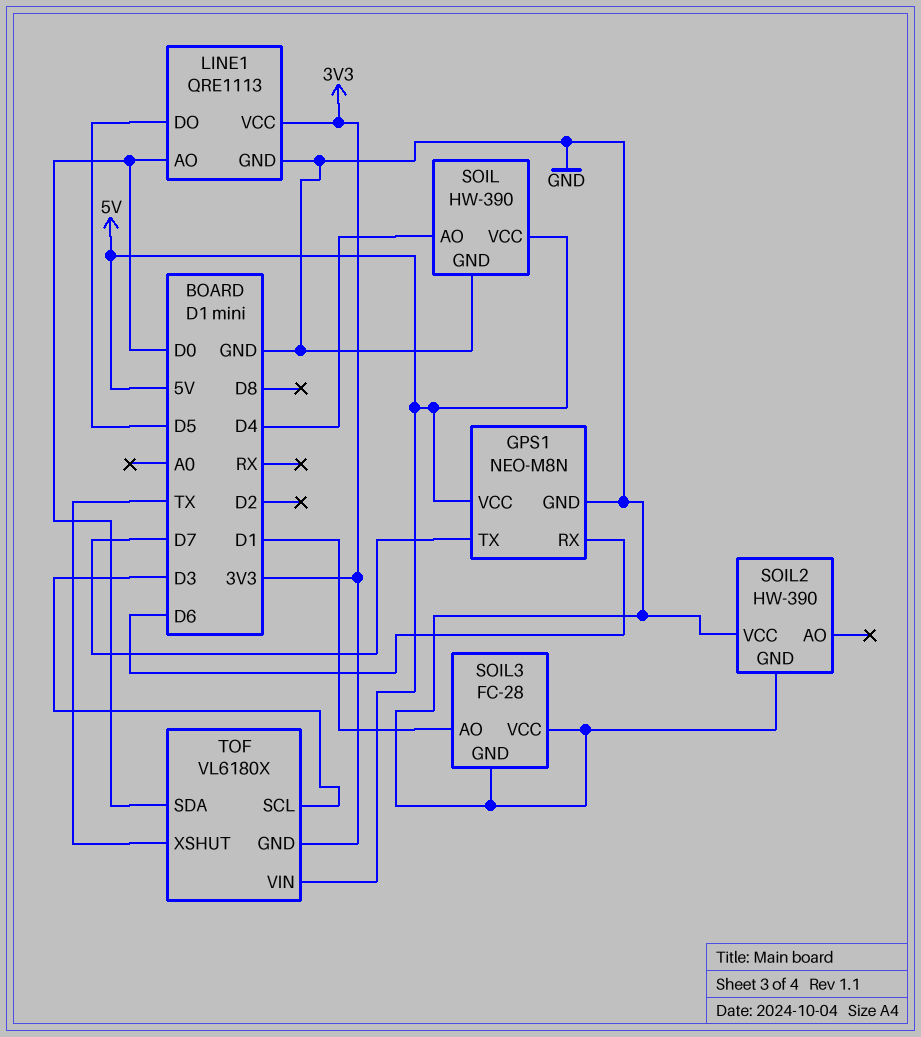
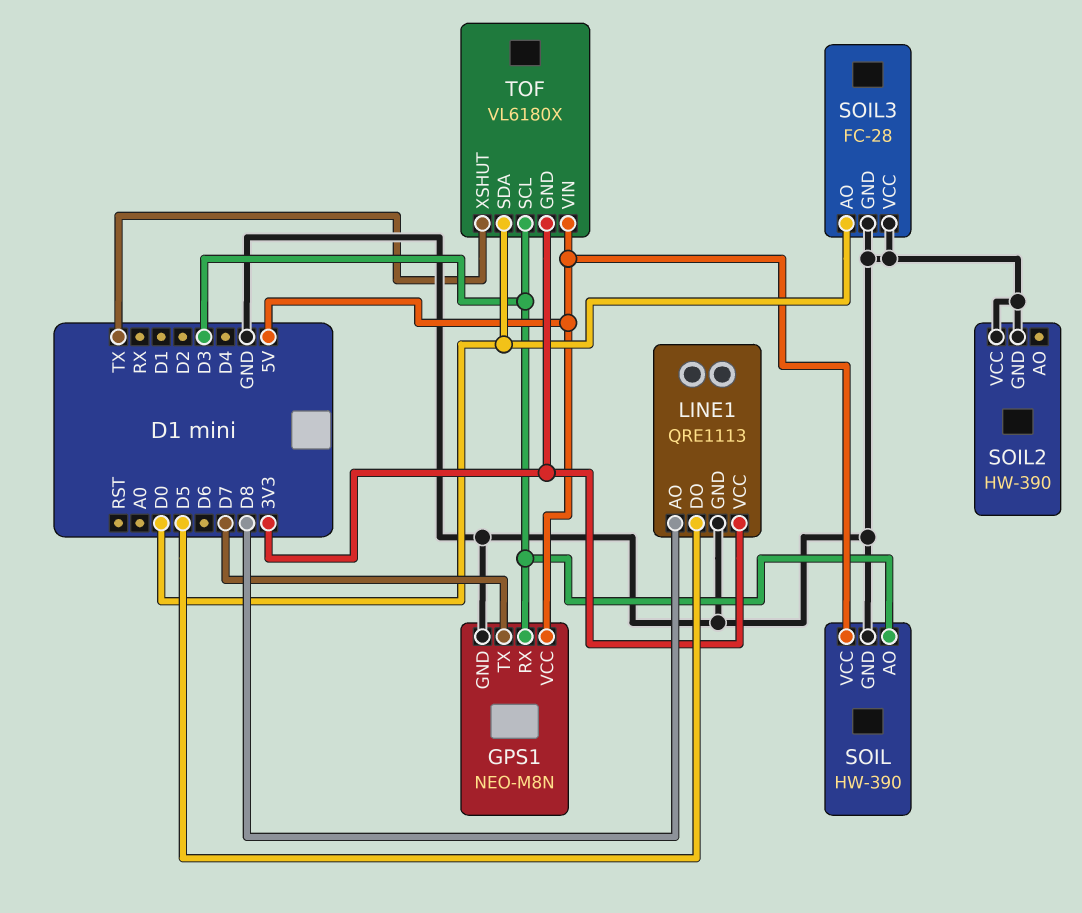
GPS1 pin RX: D6 -> D3
LINE1 pin AO: D0 -> D8
SOIL pin AO: D4 -> D3
SOIL3 pin AO: D1 -> D0

